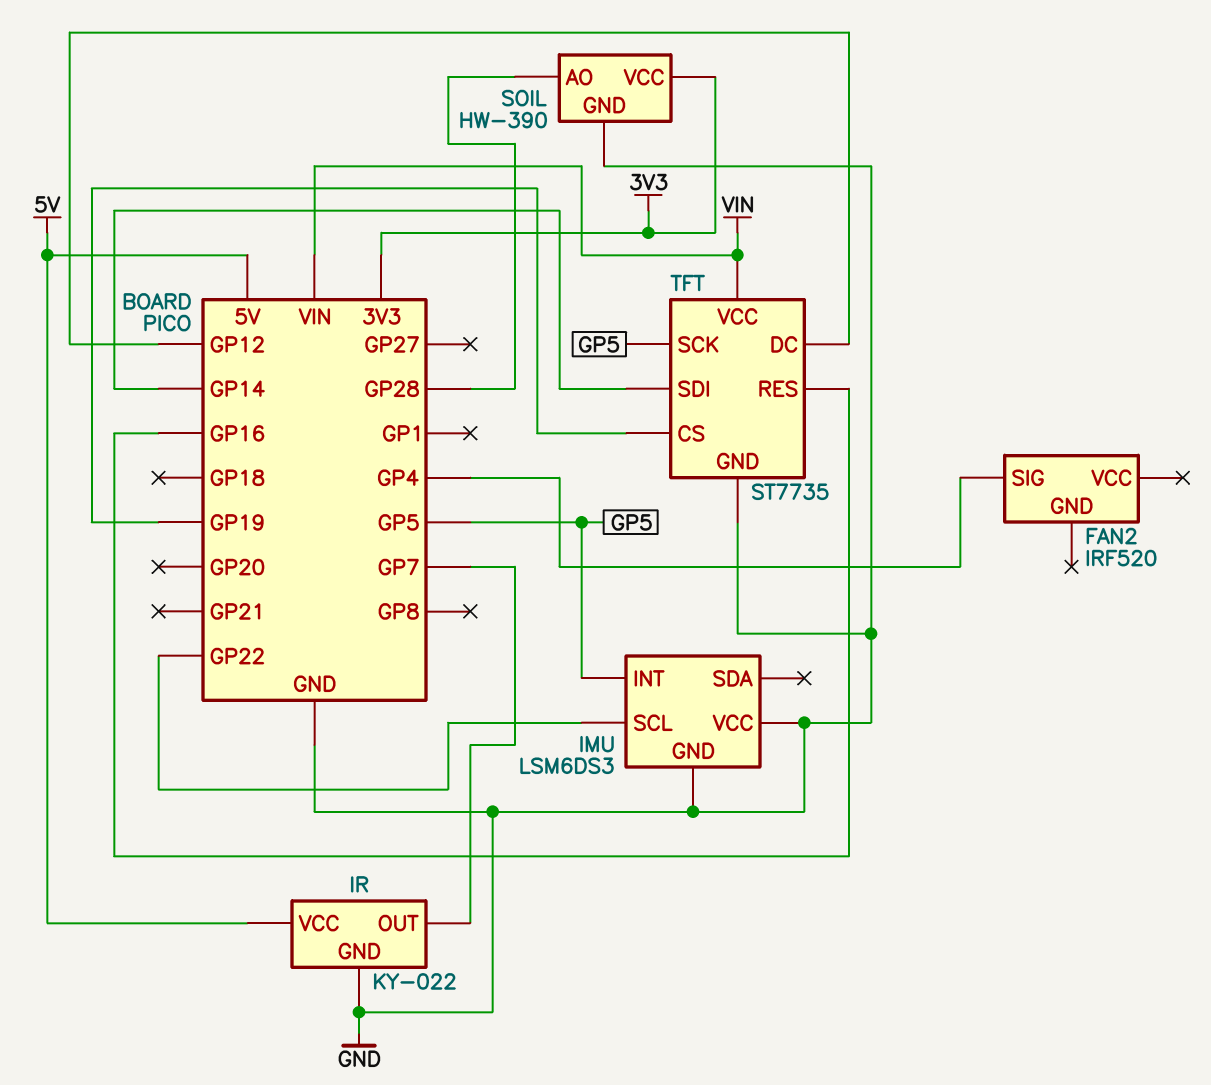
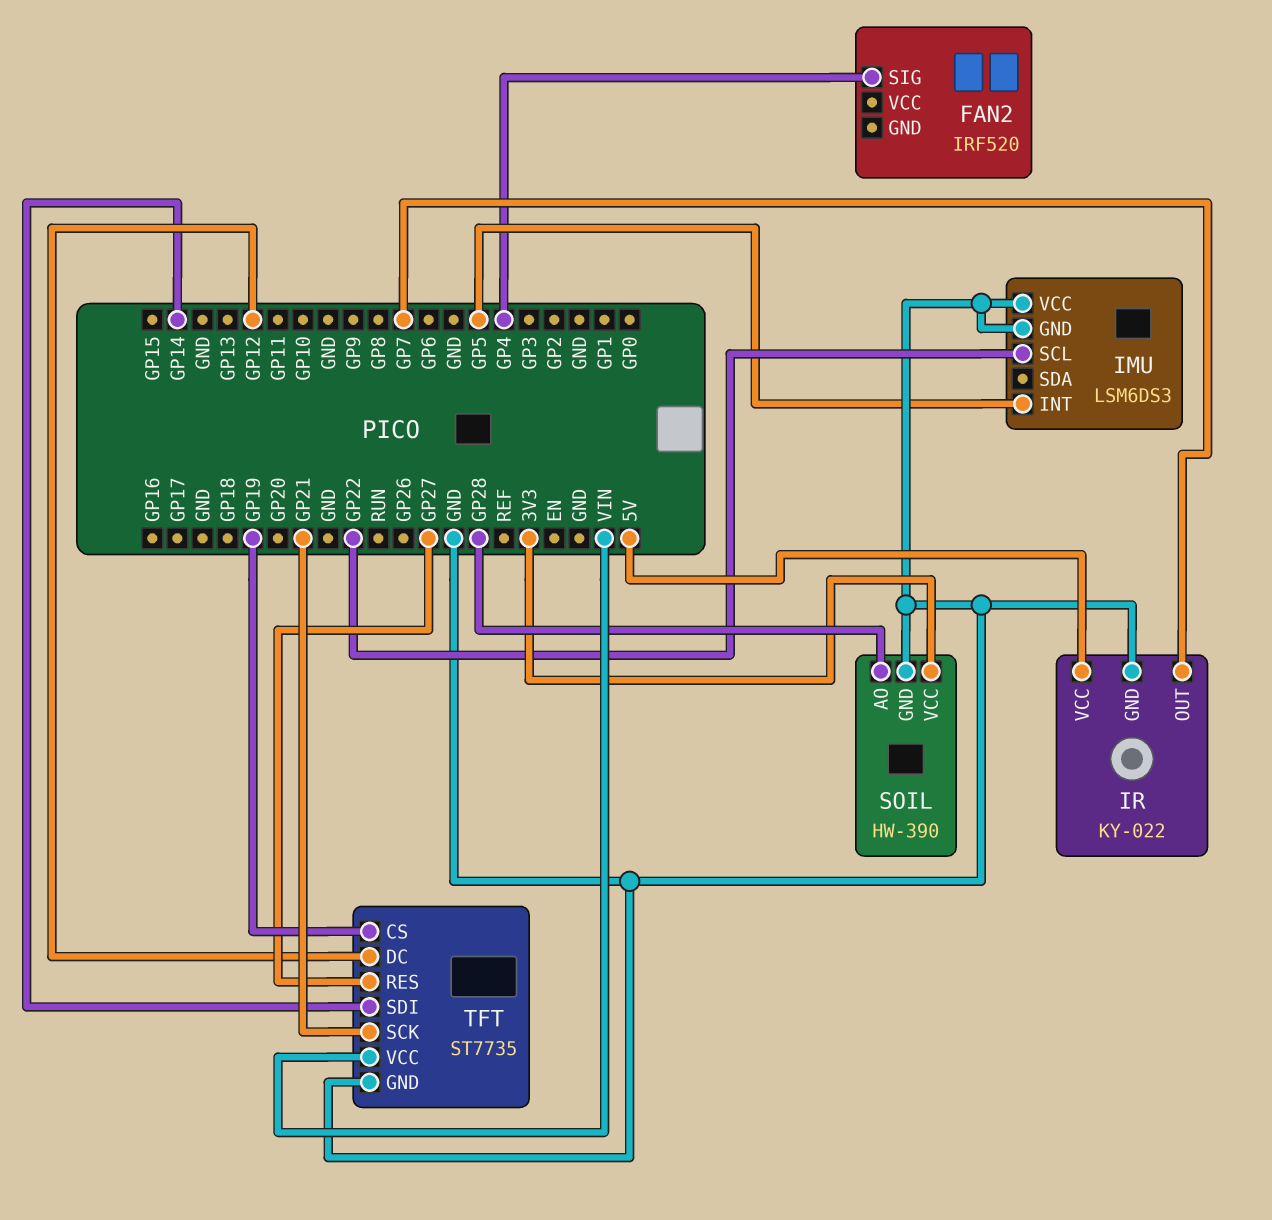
TFT pin RES: GP16 -> GP27
TFT pin SCK: GP5 -> GP21

